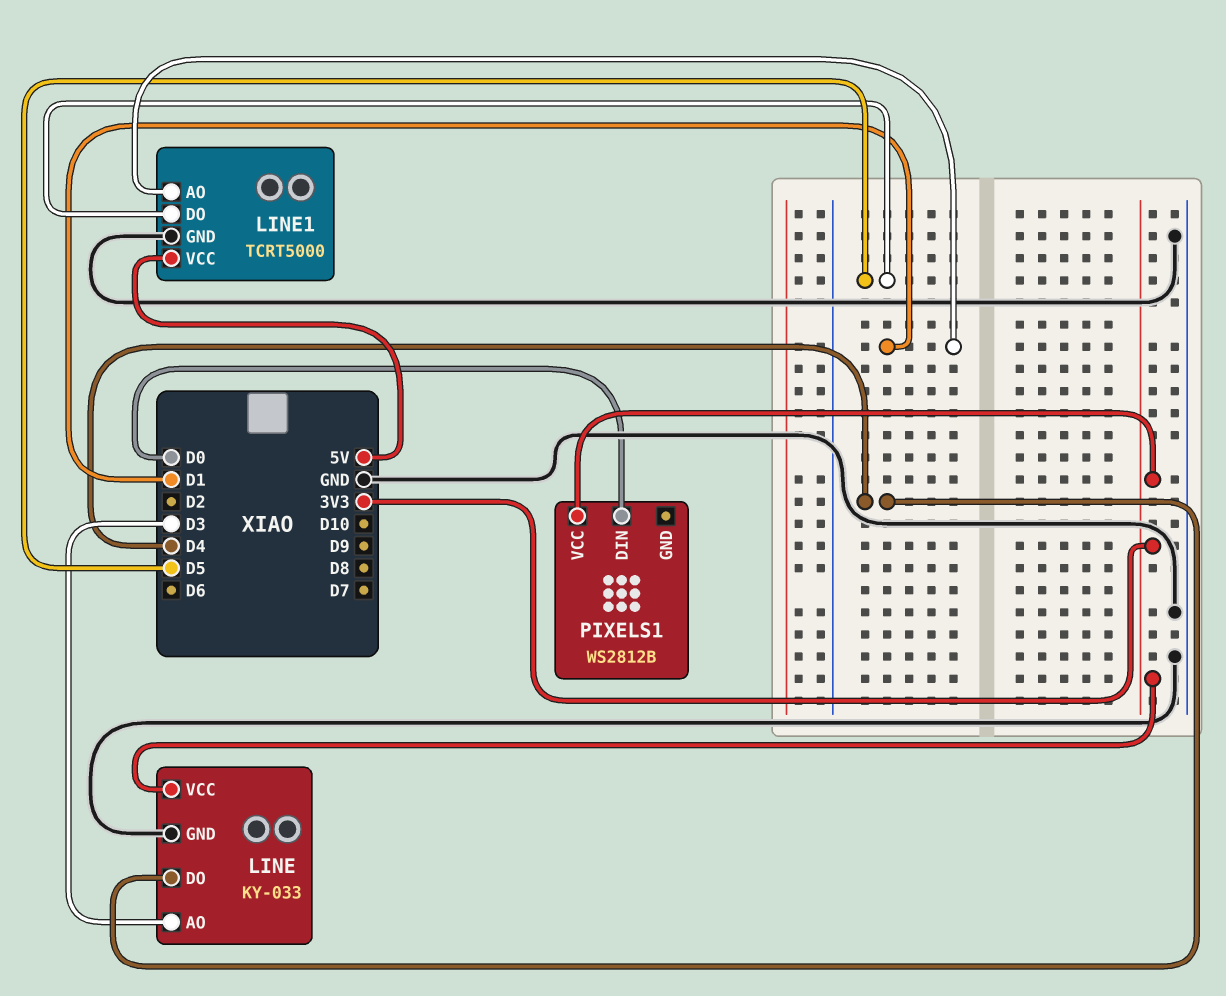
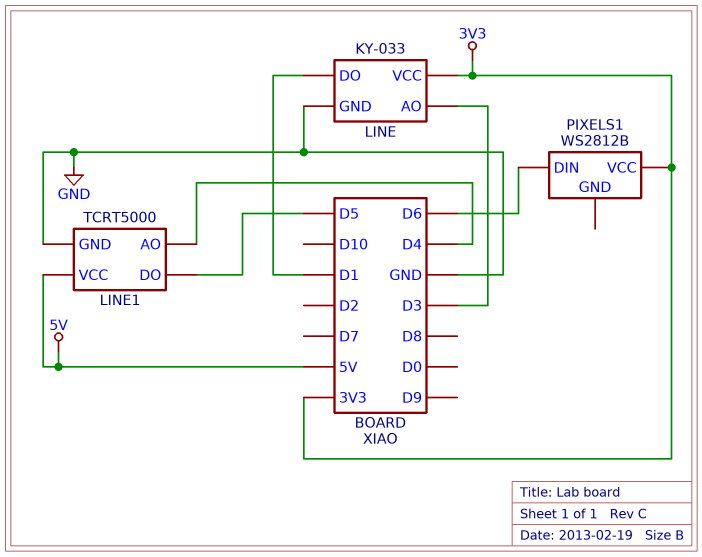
LINE pin DO: D4 -> D1
LINE1 pin AO: D1 -> D4
PIXELS1 pin DIN: D0 -> D6

